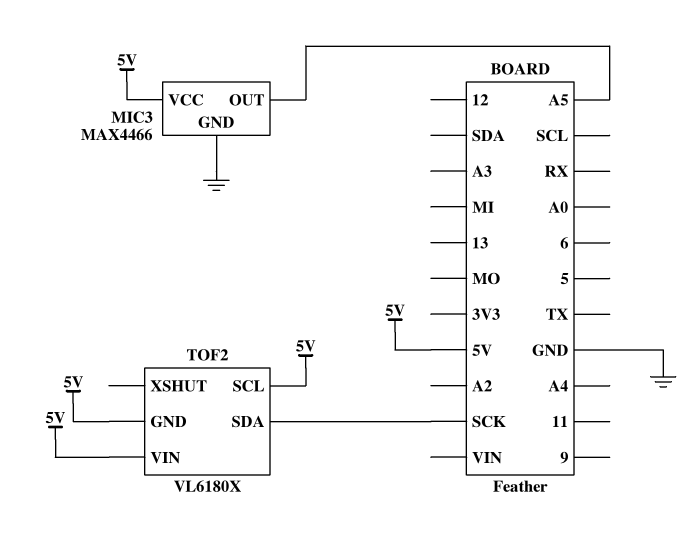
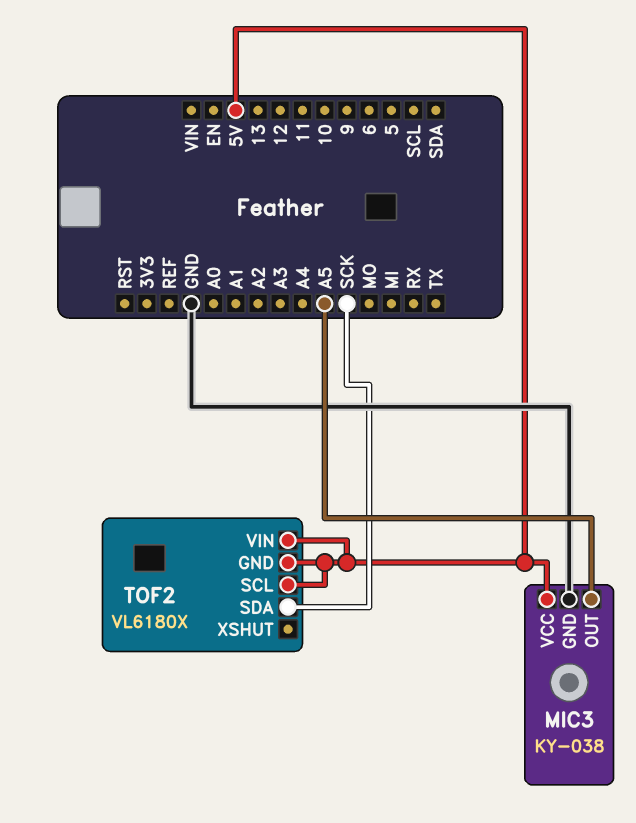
MIC3: MAX4466 -> KY-038

